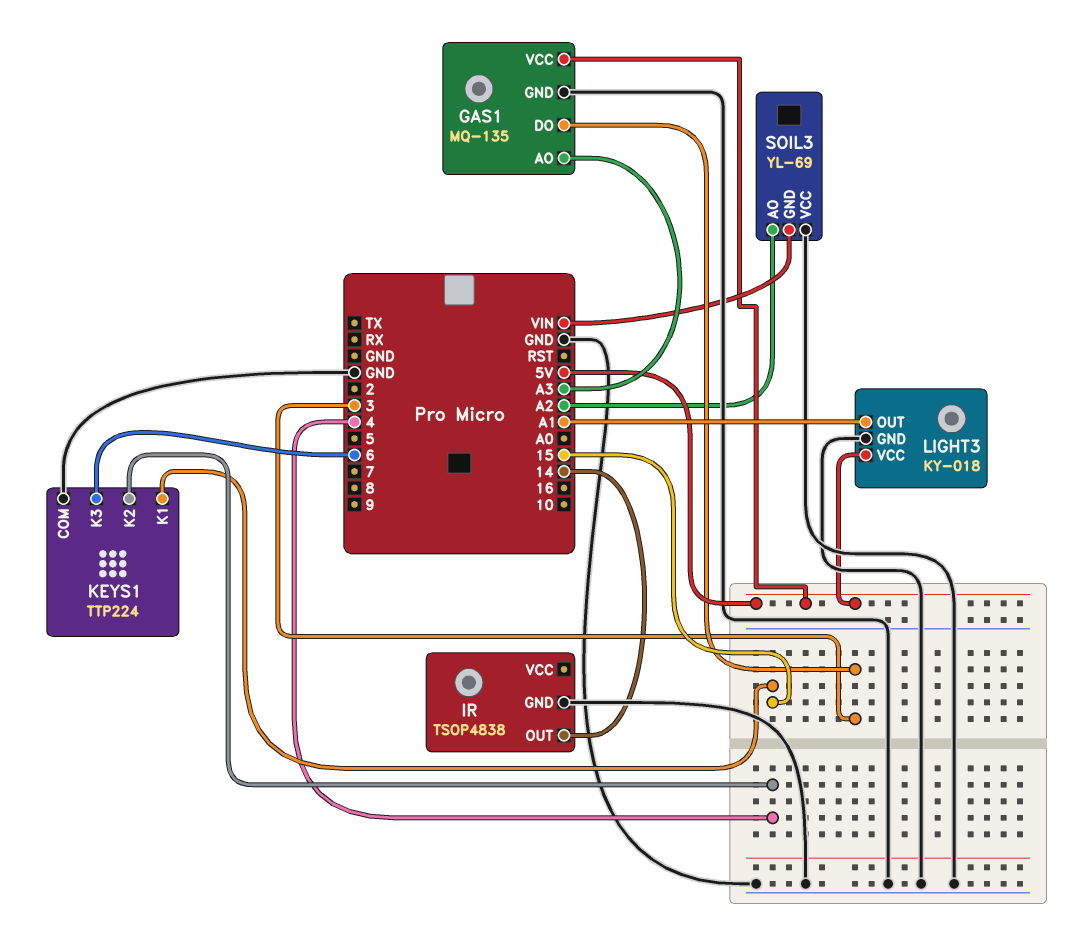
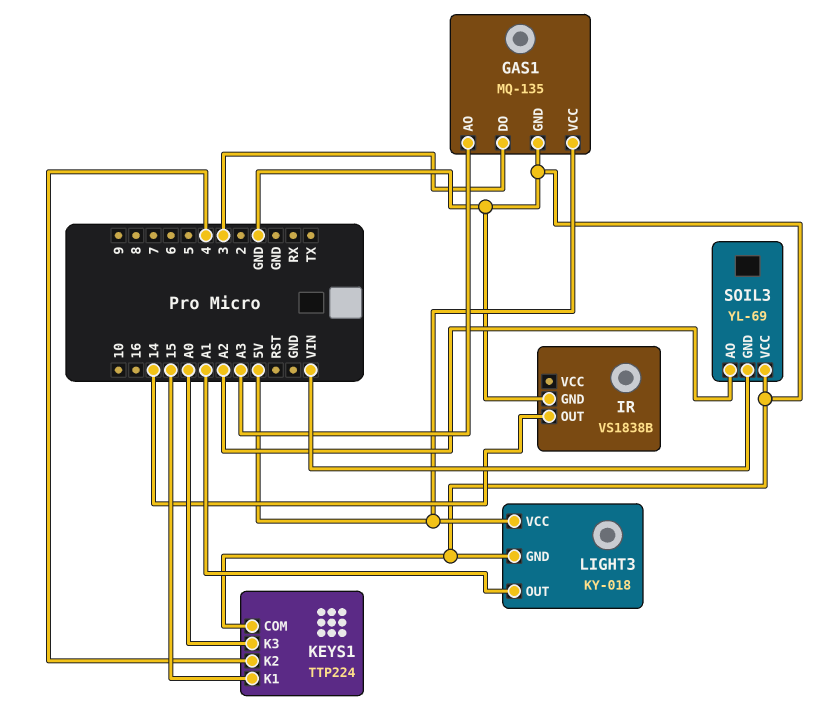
IR: TSOP4838 -> VS1838B
KEYS1 pin K3: 6 -> A0

